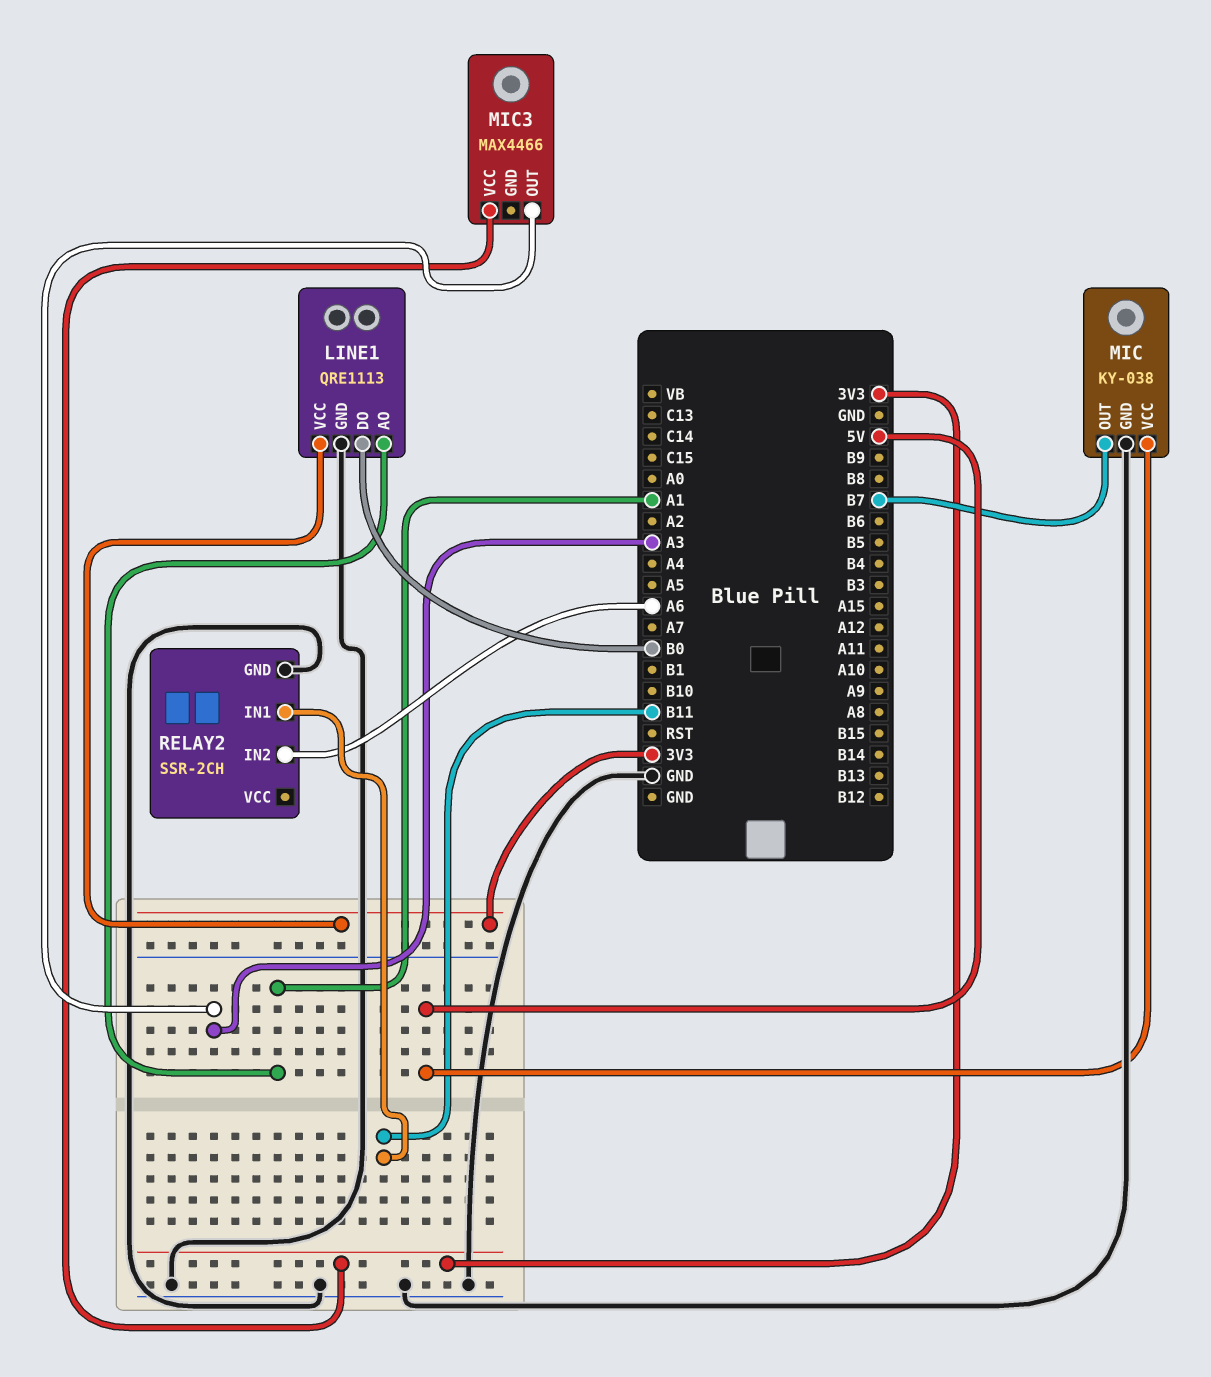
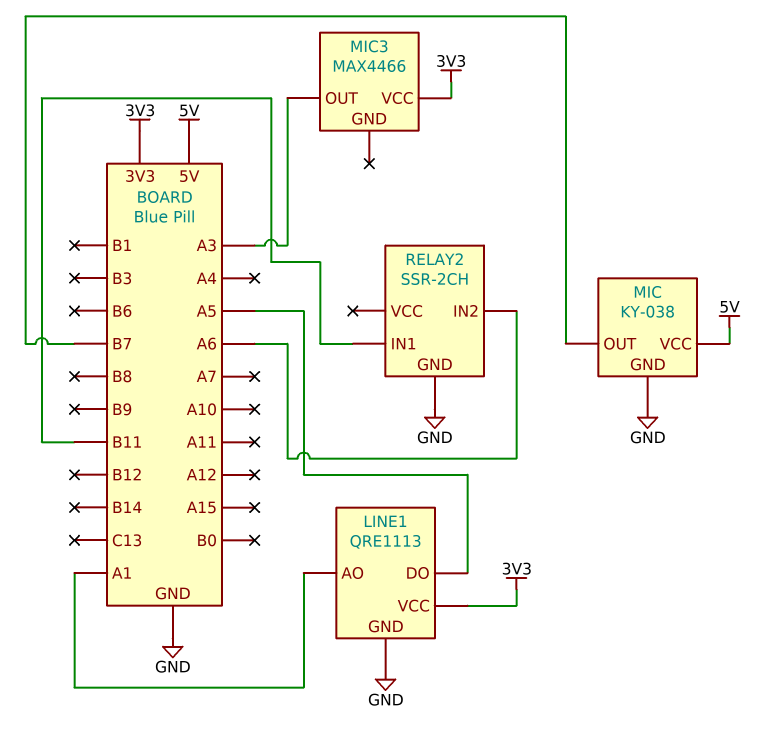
LINE1 pin DO: B0 -> A5

